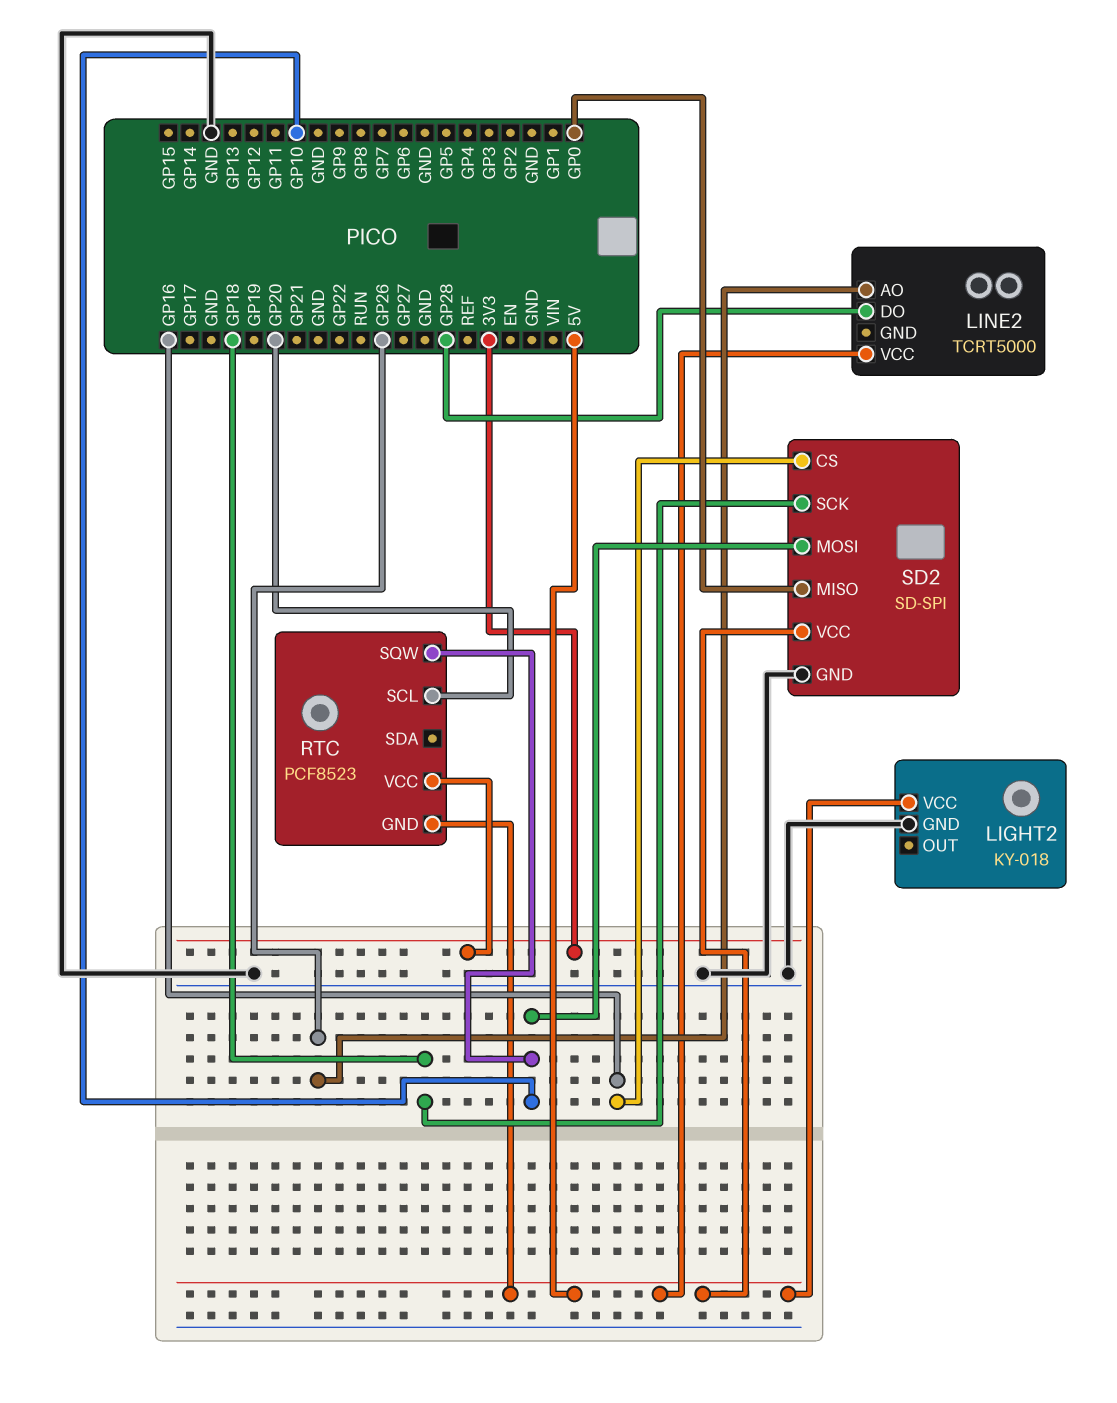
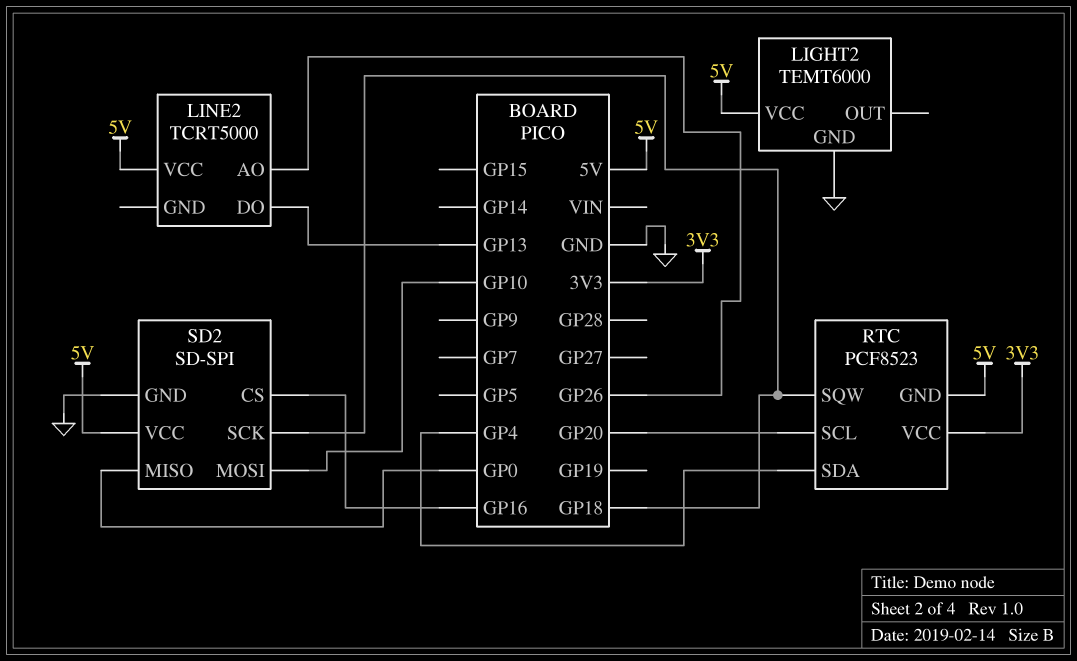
LIGHT2: KY-018 -> TEMT6000
LINE2 pin DO: GP28 -> GP13
RTC pin SDA: none -> GP4
RTC pin SQW: GP10 -> GP18

